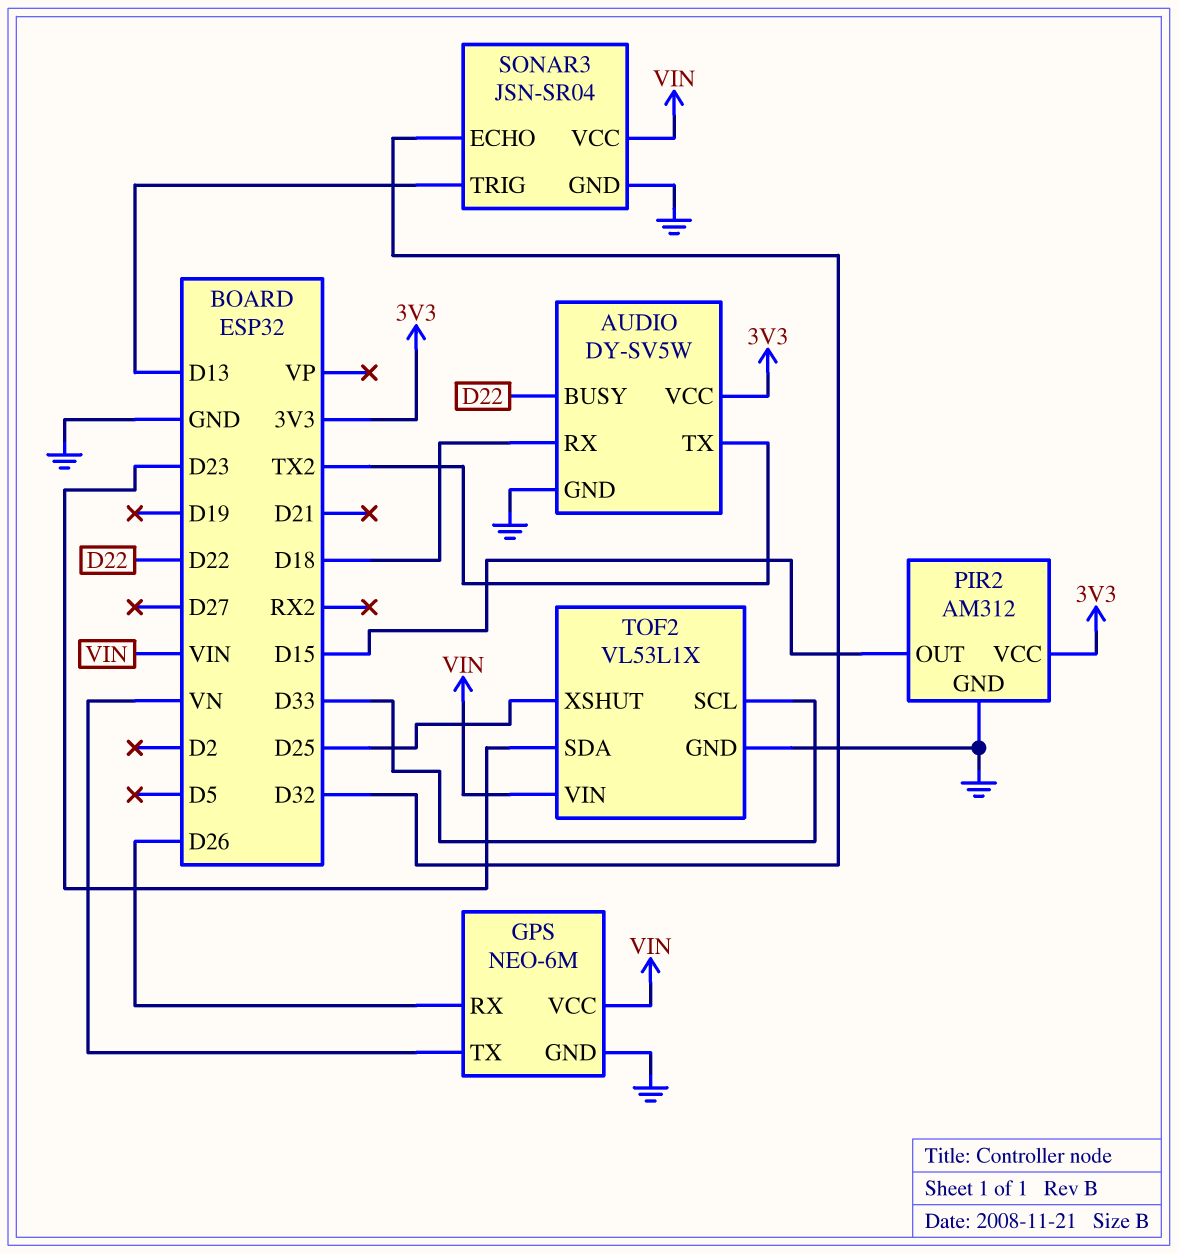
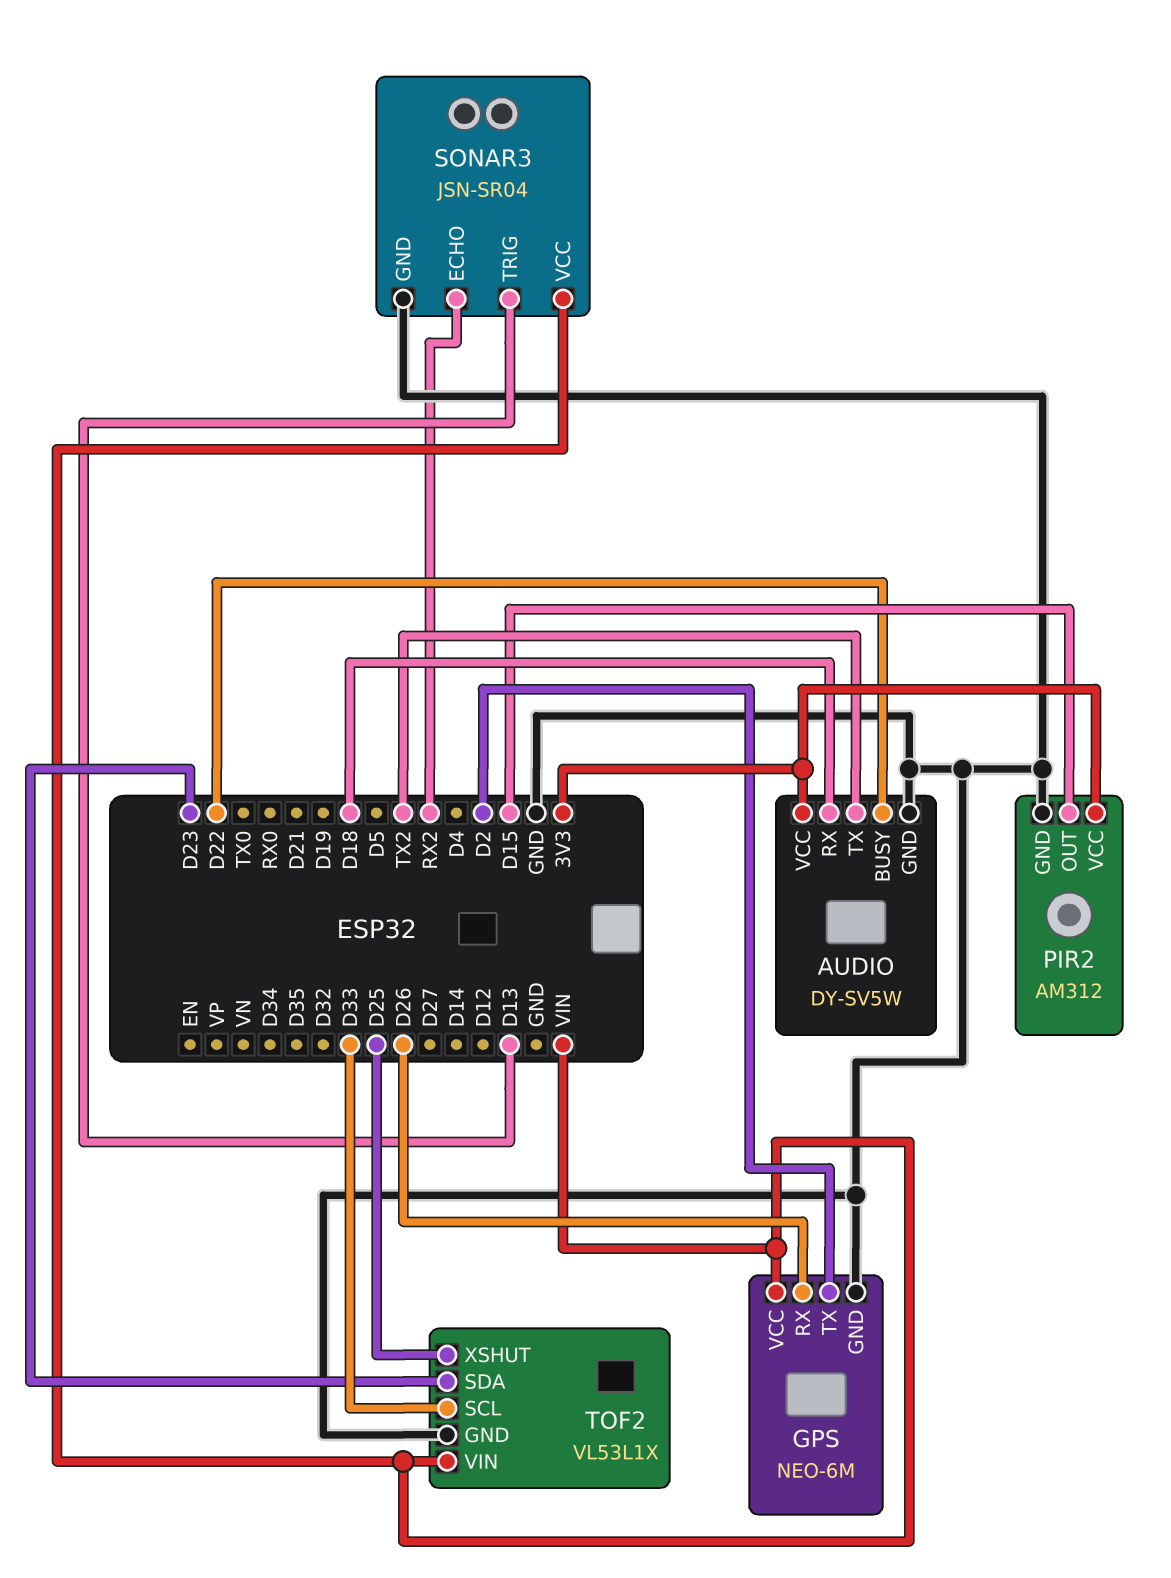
GPS pin TX: VN -> D2
SONAR3 pin ECHO: D32 -> RX2

